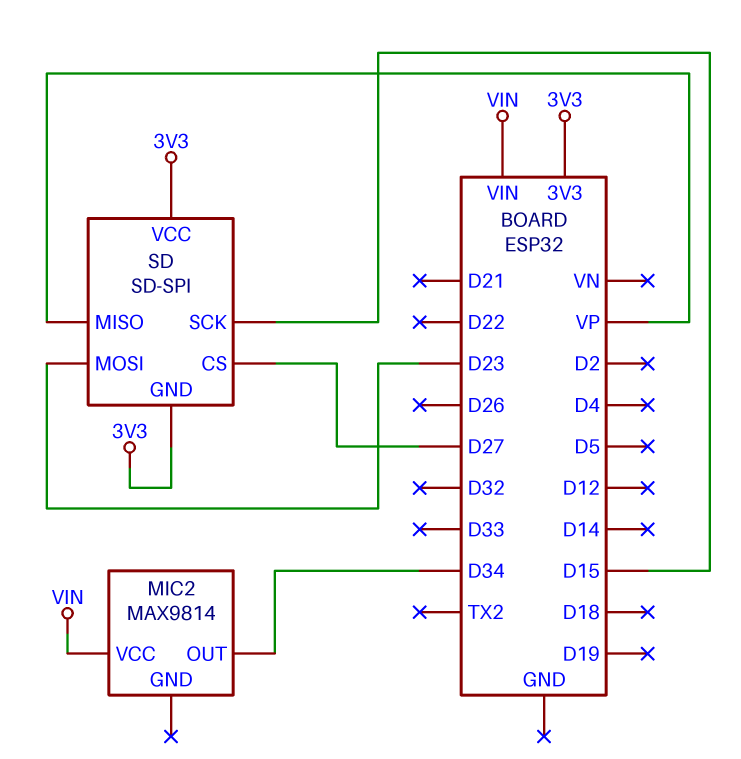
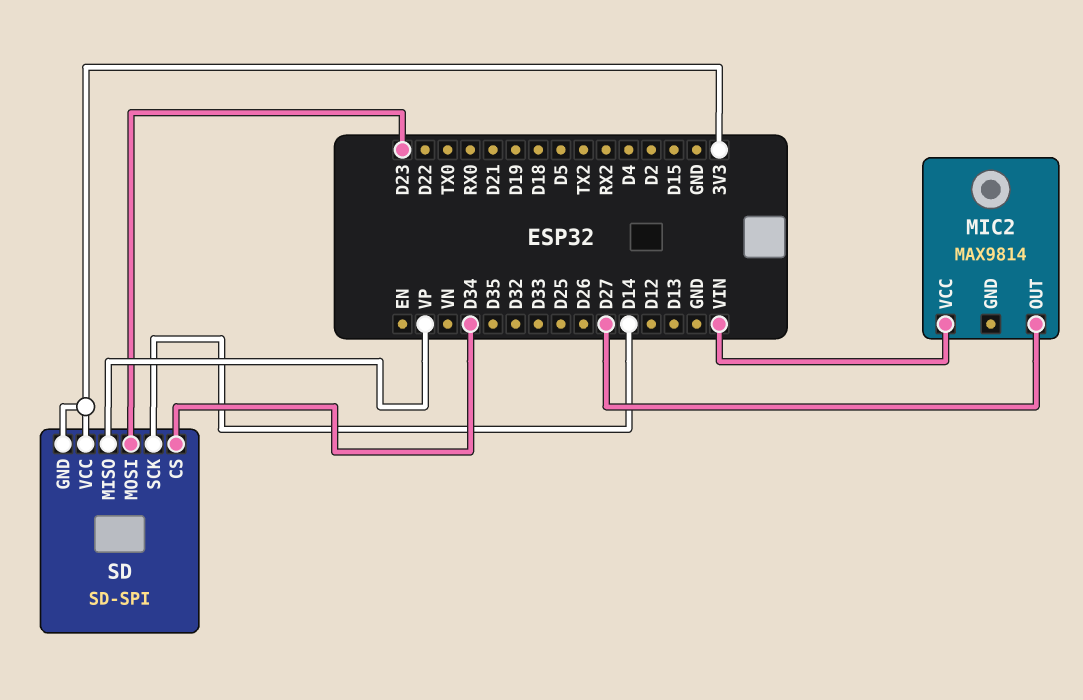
MIC2 pin OUT: D34 -> D27
SD pin CS: D27 -> D34
SD pin SCK: D15 -> D14

